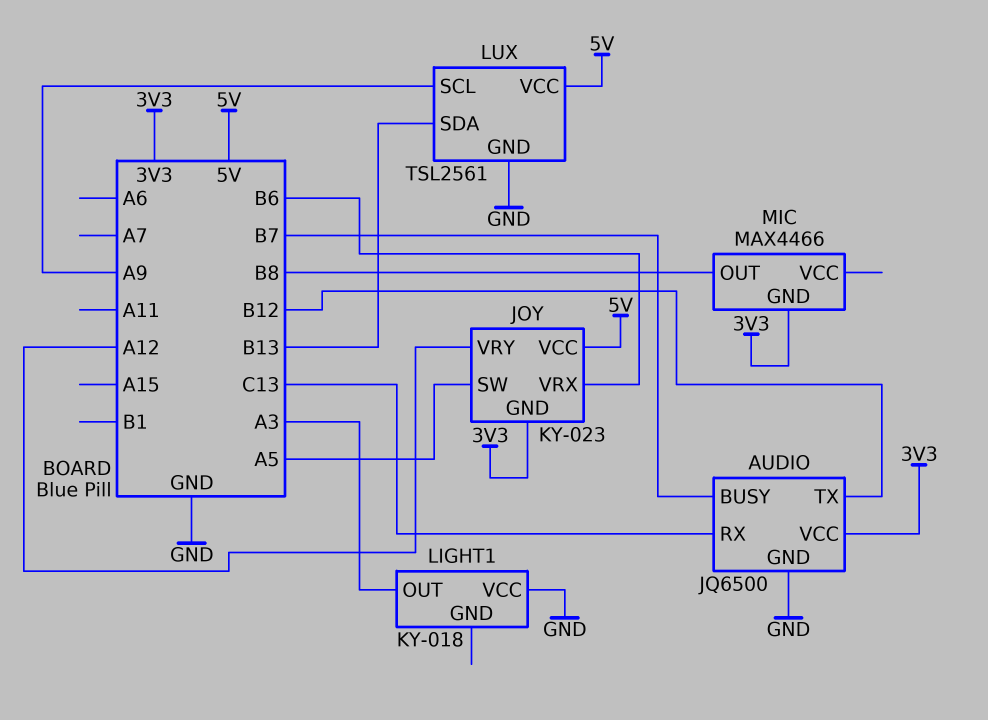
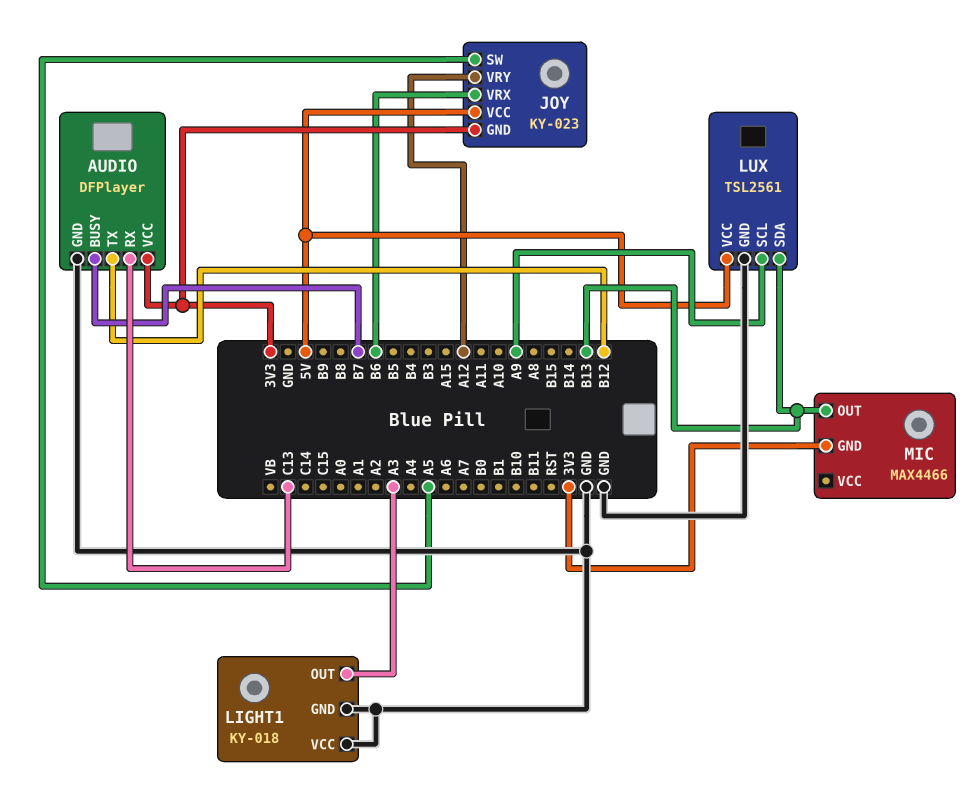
AUDIO: JQ6500 -> DFPlayer
LIGHT1 pin GND: none -> GND
MIC pin OUT: B8 -> B13

